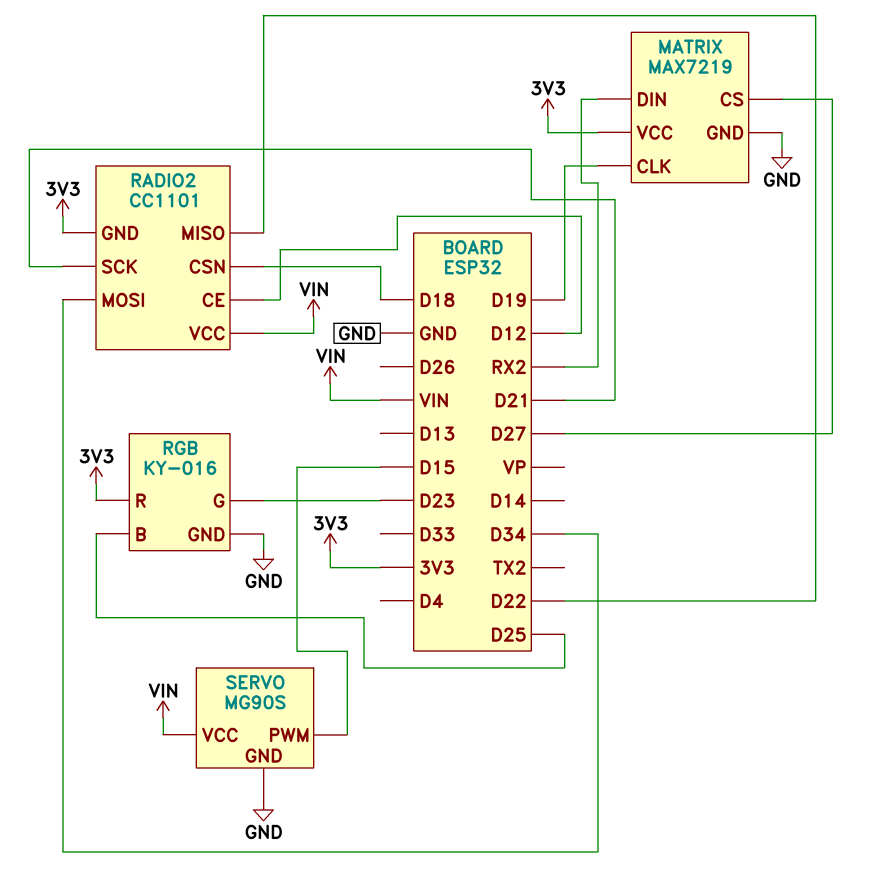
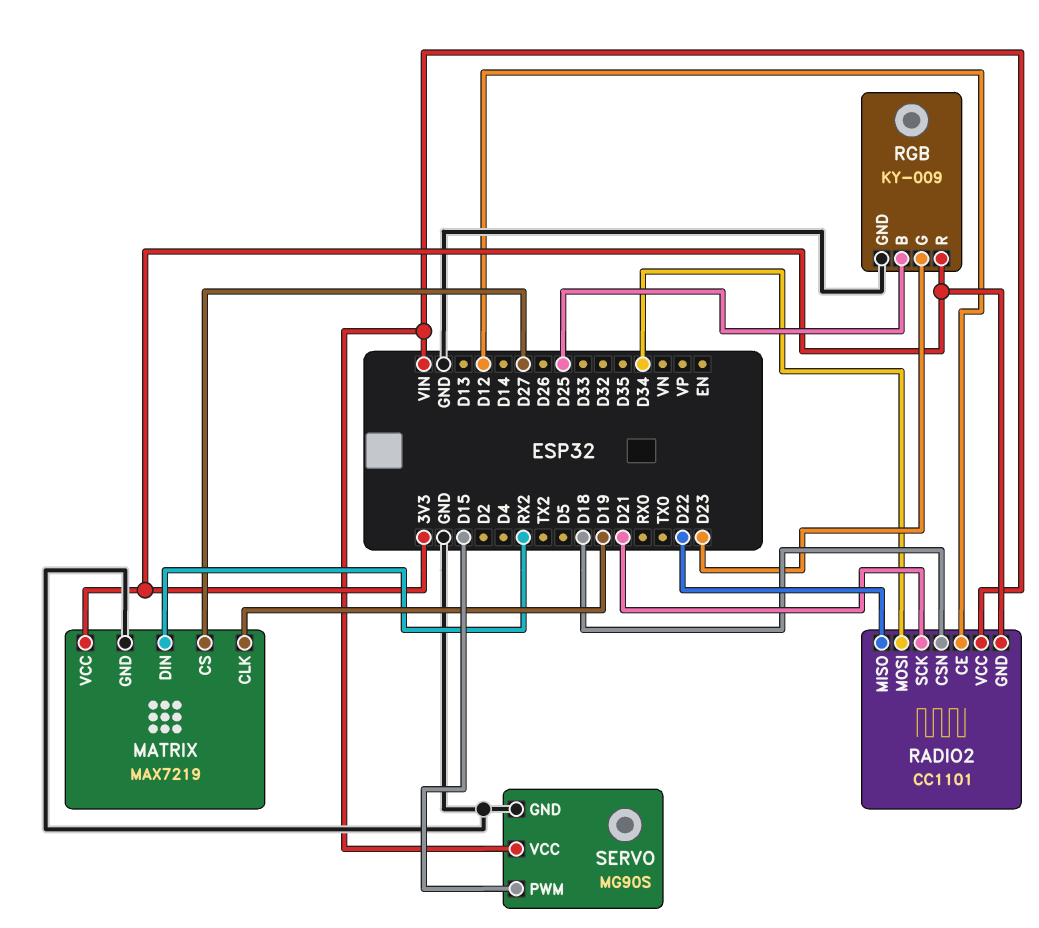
RGB: KY-016 -> KY-009

